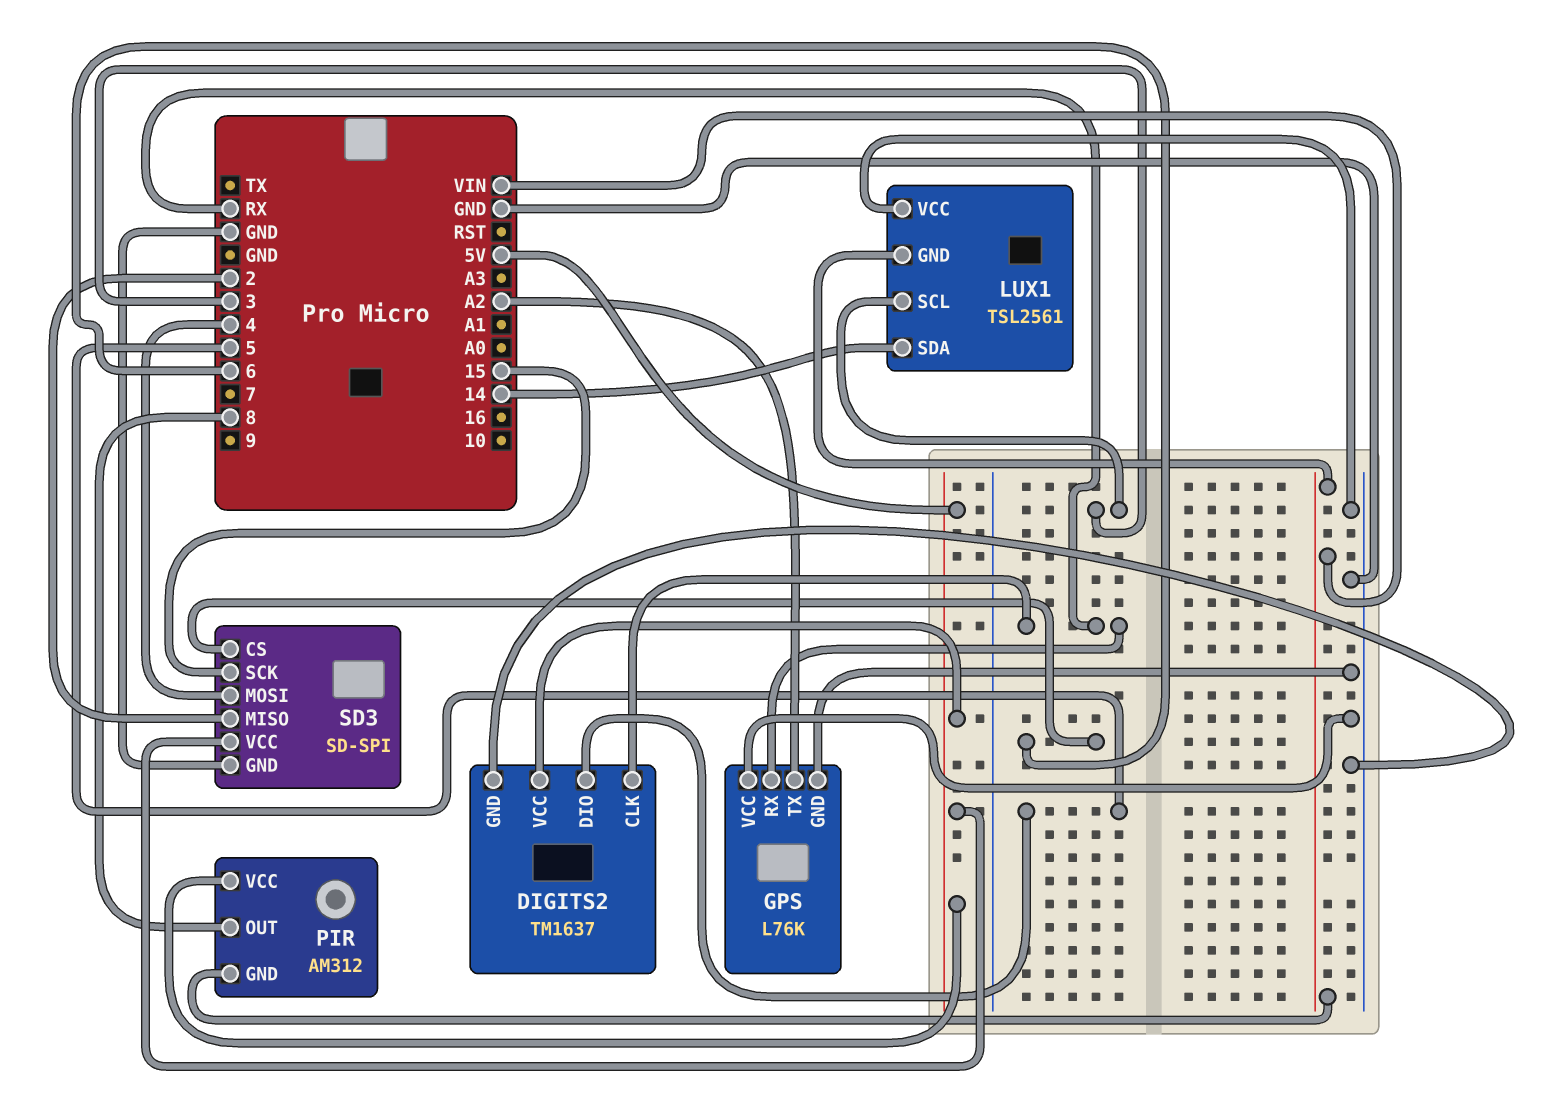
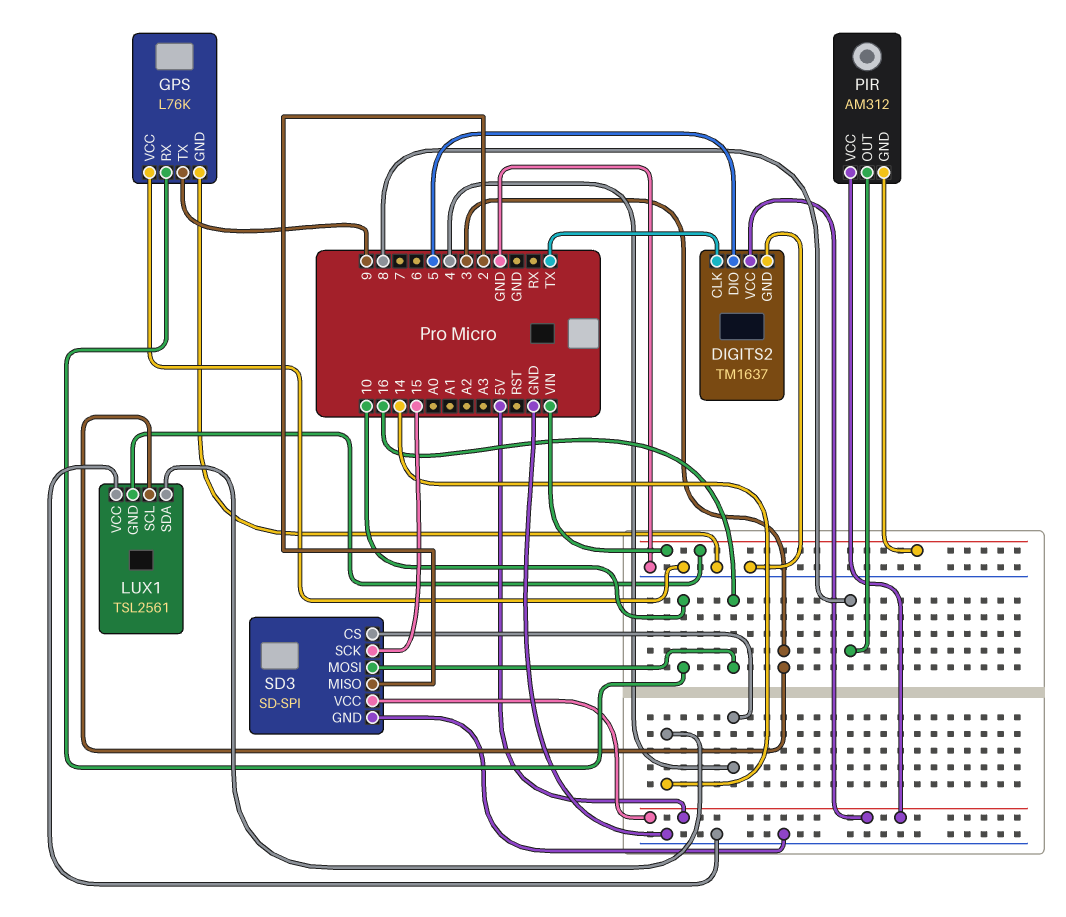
DIGITS2 pin CLK: RX -> TX
GPS pin RX: RX -> 10
GPS pin TX: A2 -> 9
SD3 pin CS: 6 -> 4
SD3 pin MOSI: 4 -> 16

